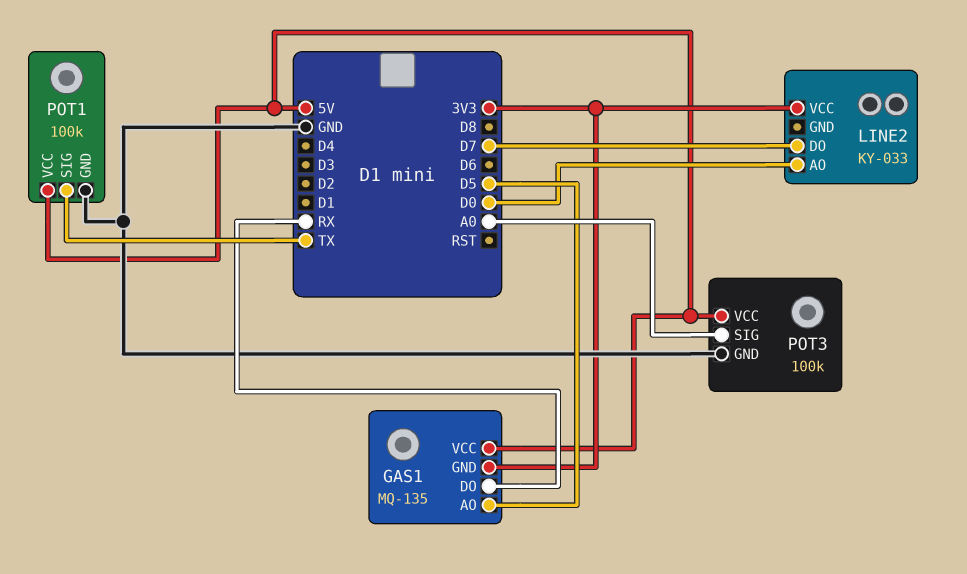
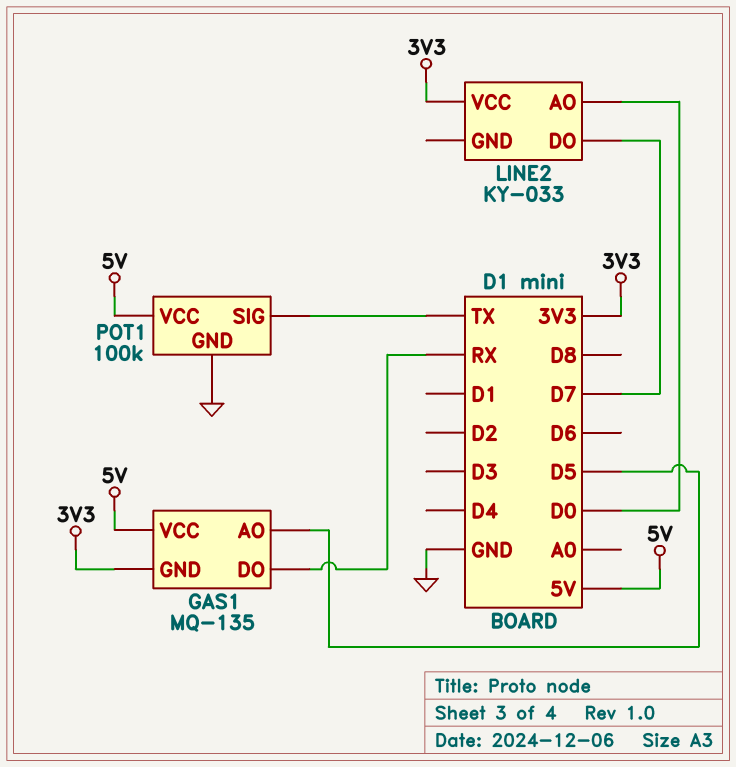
POT3: 100k -> none
POT3 pin GND: GND -> none
POT3 pin SIG: A0 -> none
POT3 pin VCC: 5V -> none

